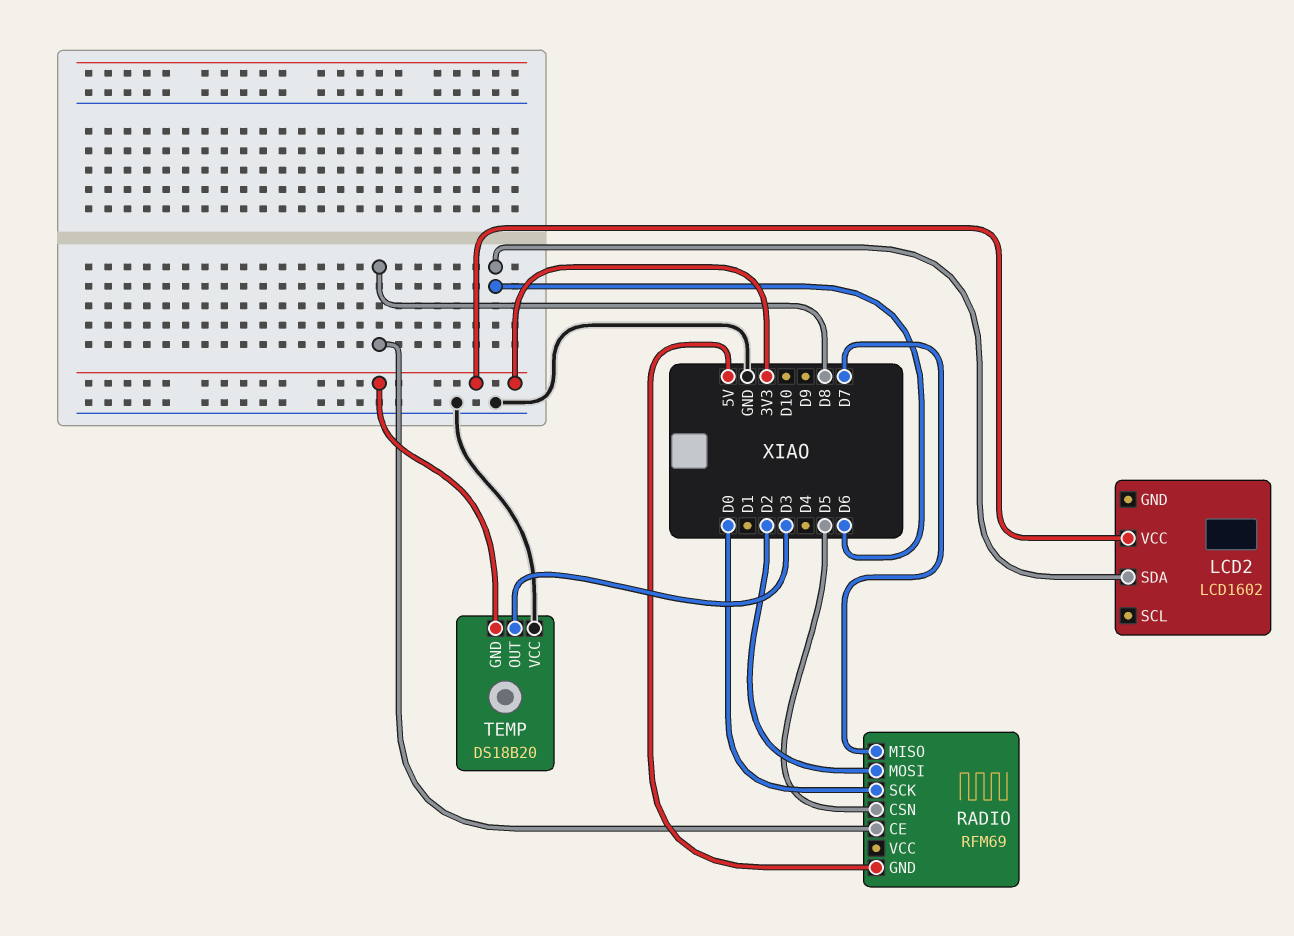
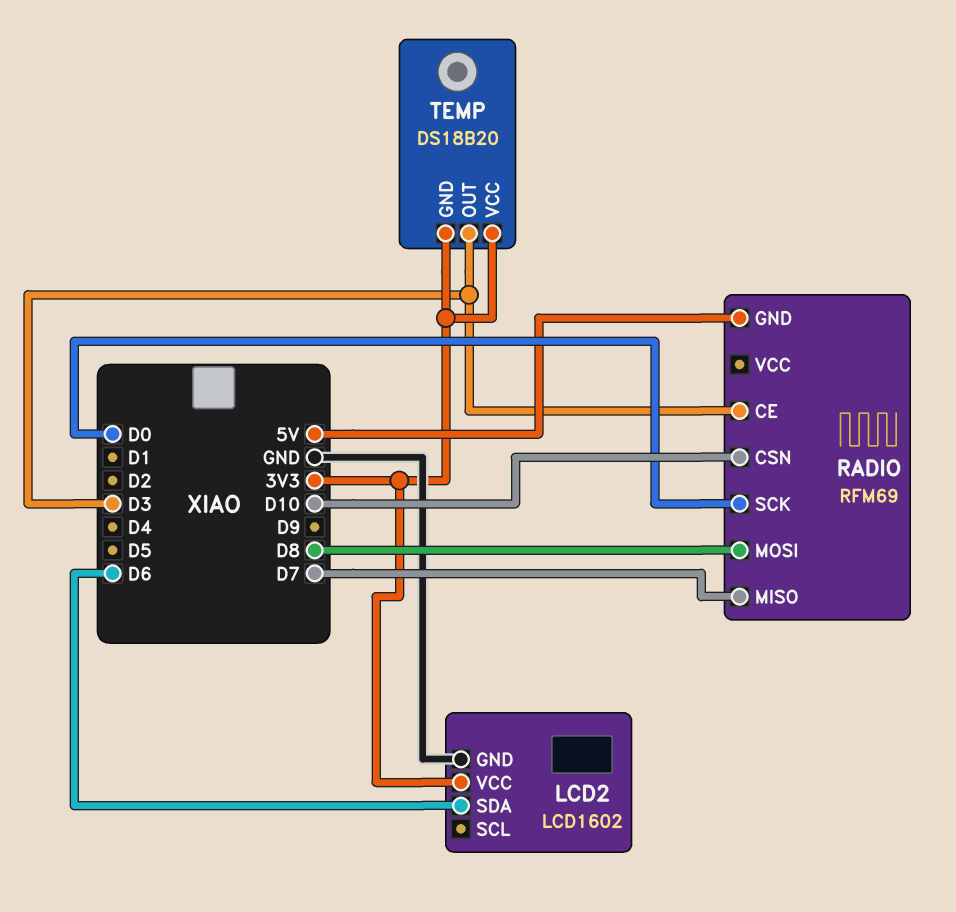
LCD2 pin GND: none -> GND
RADIO pin CE: D8 -> D3
RADIO pin CSN: D5 -> D10
RADIO pin MOSI: D2 -> D8
TEMP pin VCC: GND -> 3V3

